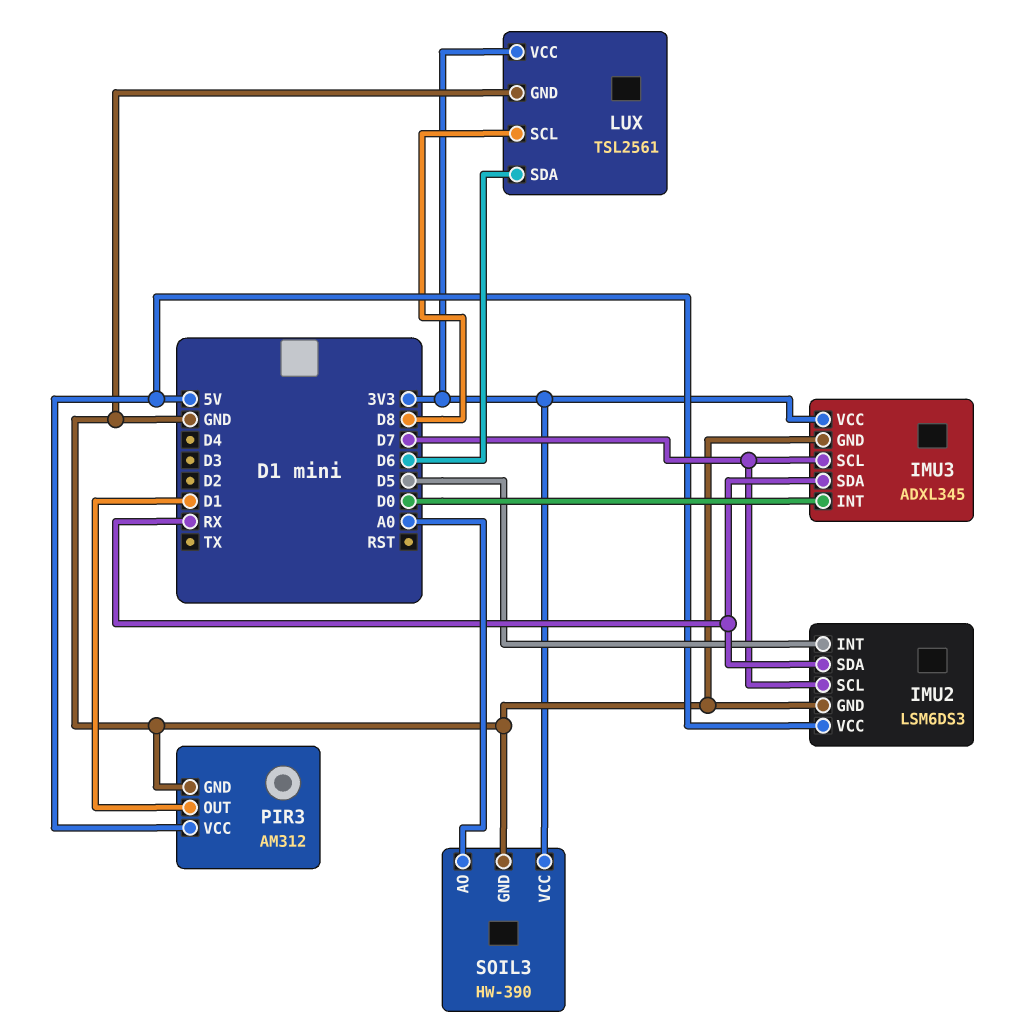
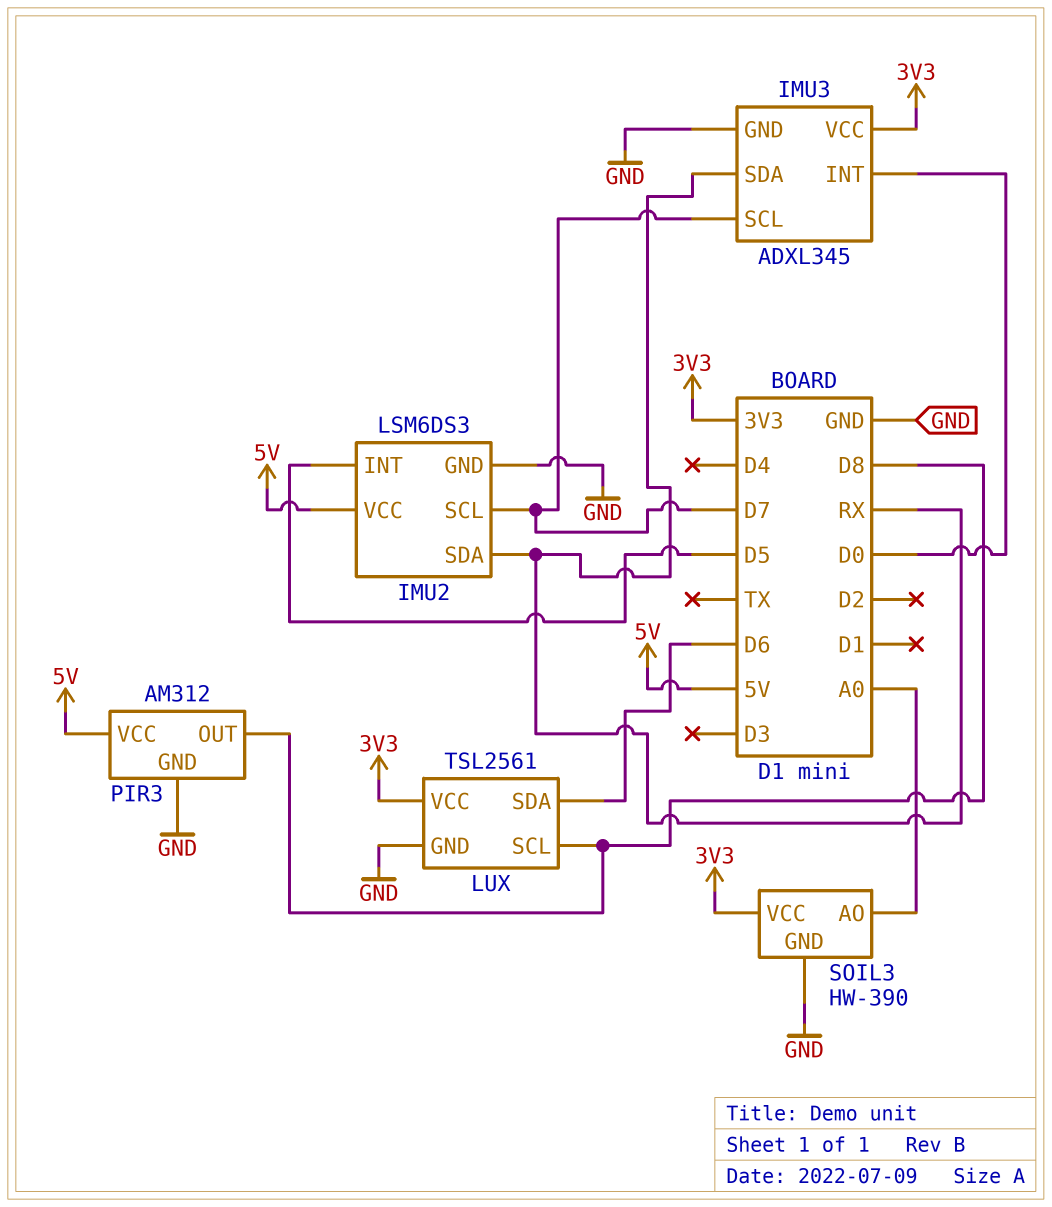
PIR3 pin OUT: D1 -> D8

